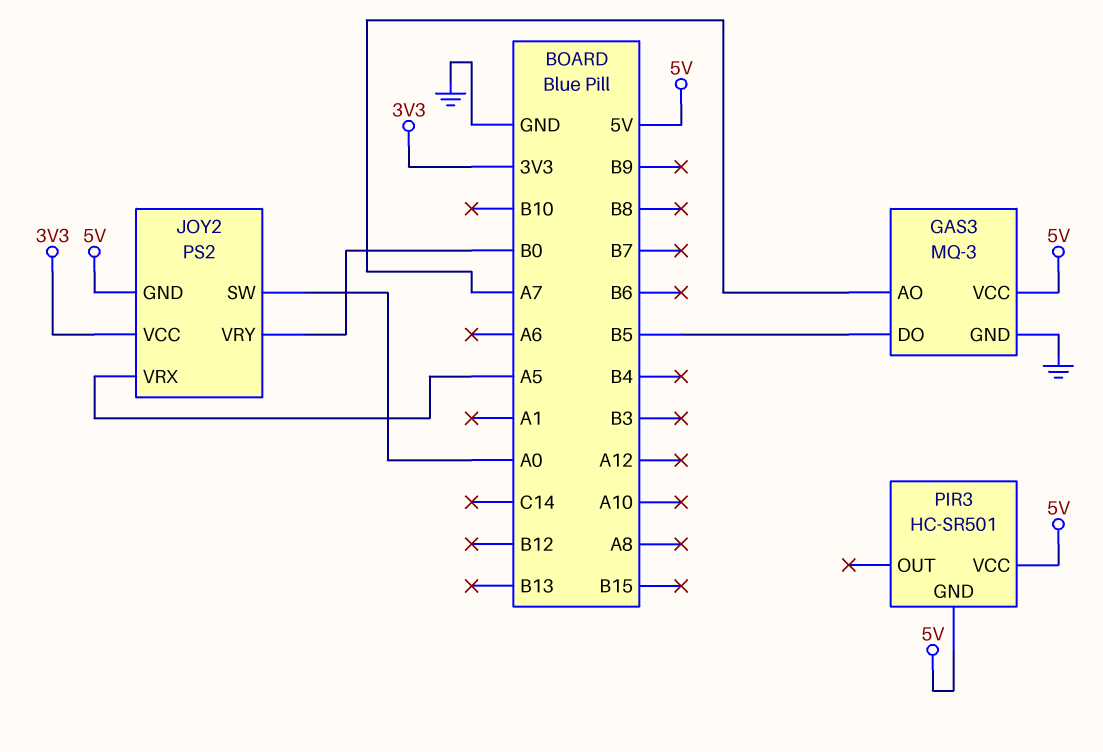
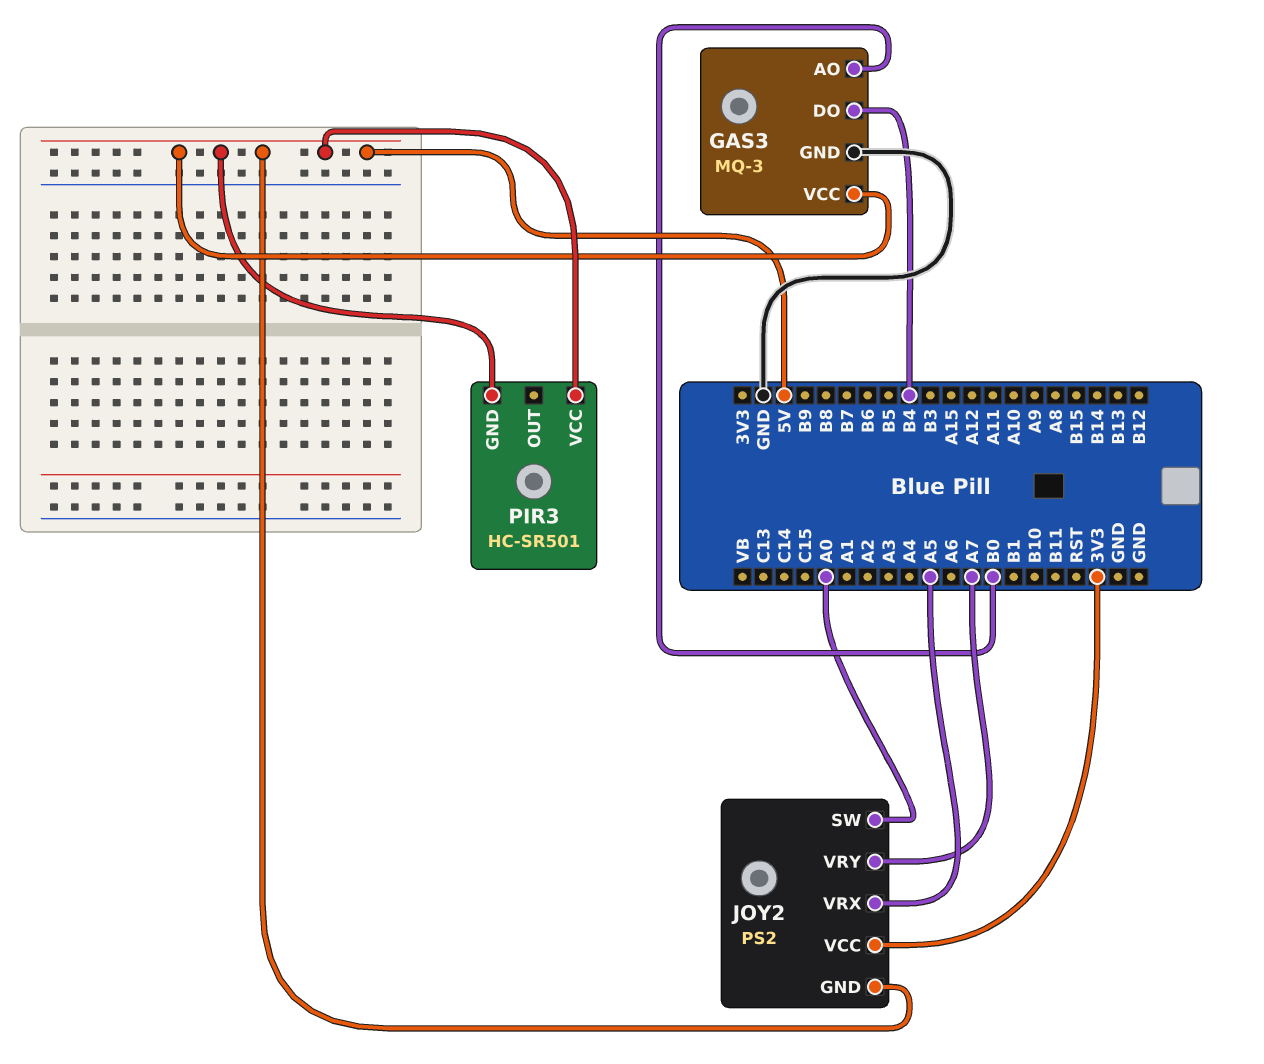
GAS3 pin AO: A7 -> B0
GAS3 pin DO: B5 -> B4
JOY2 pin VRY: B0 -> A7

